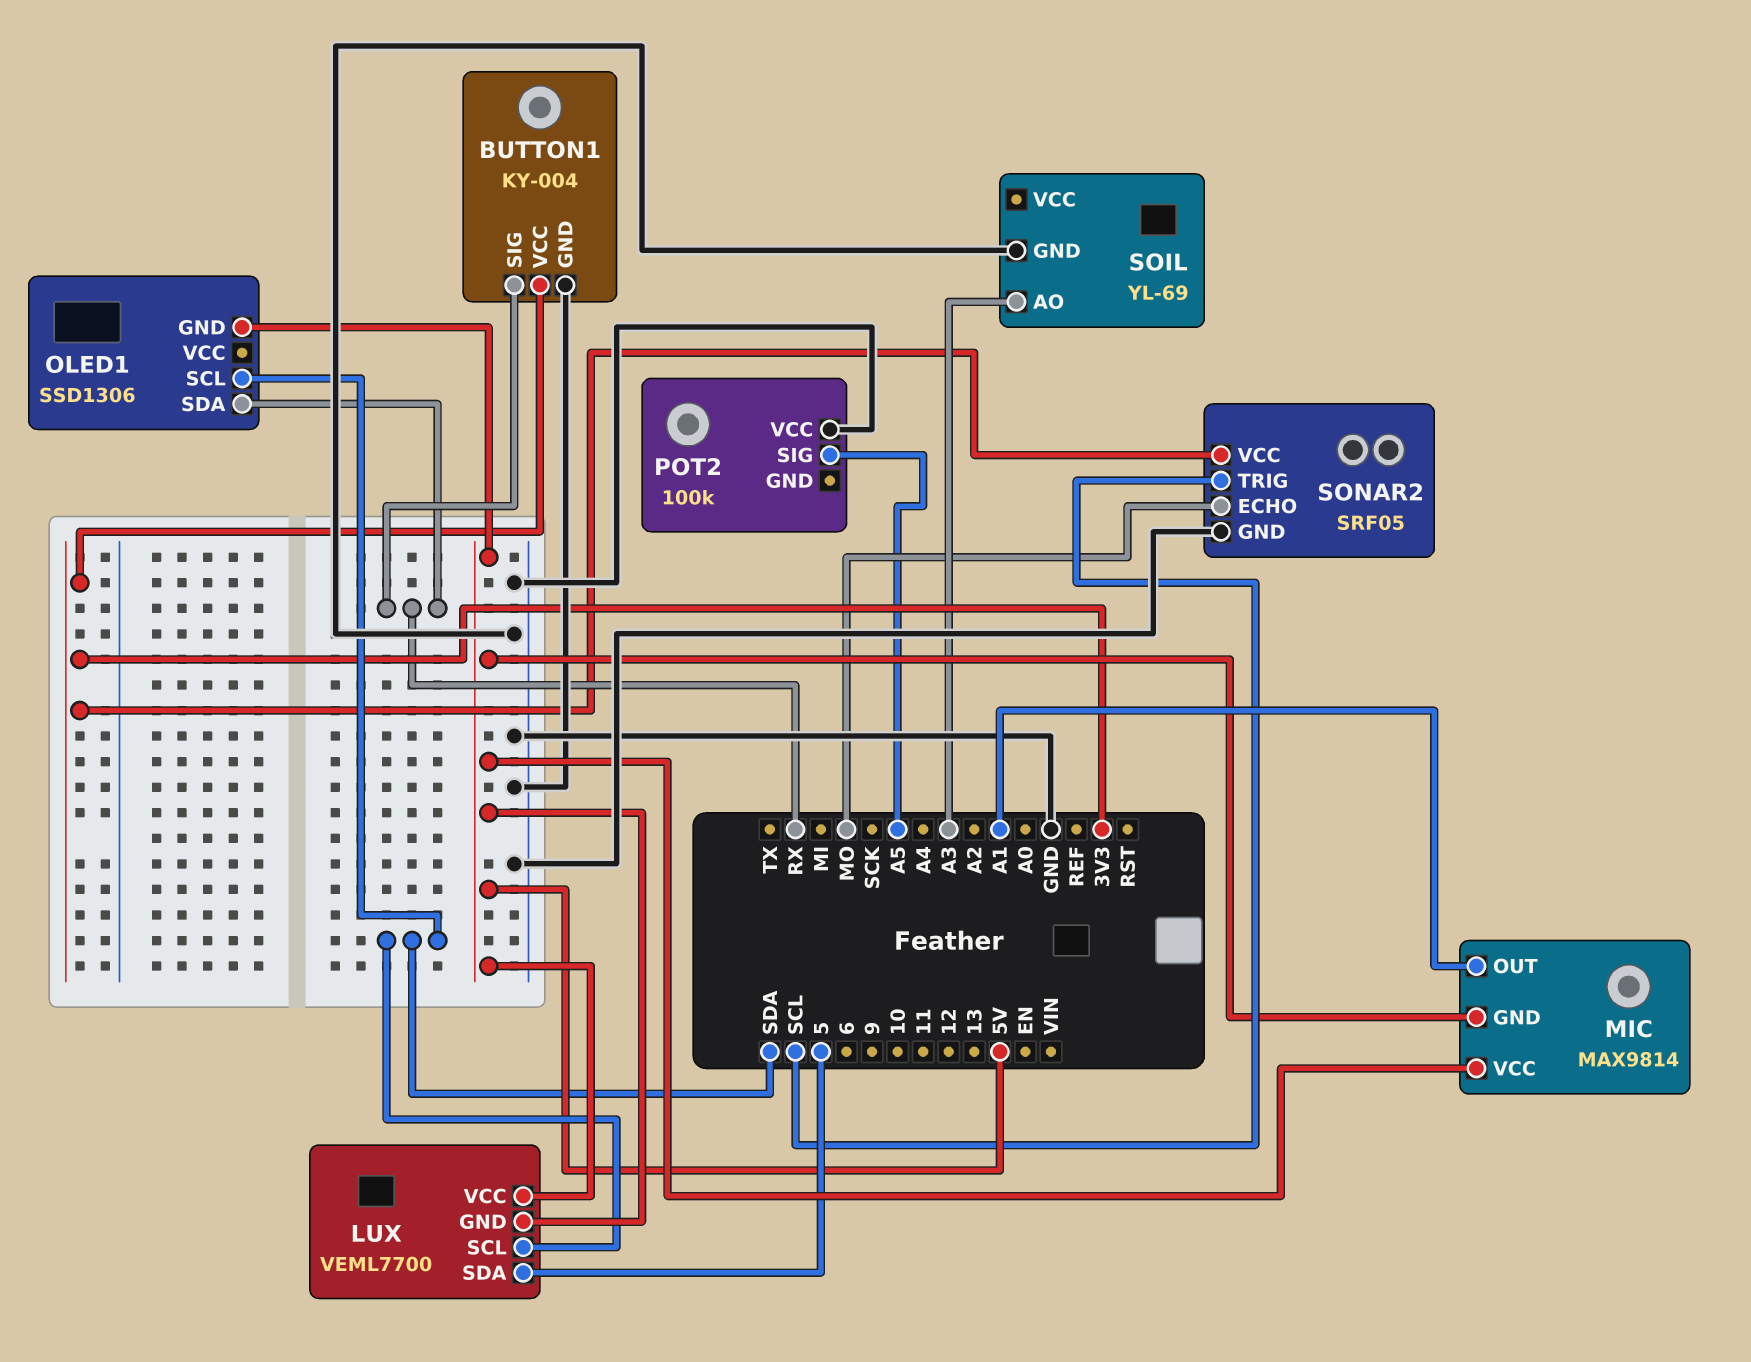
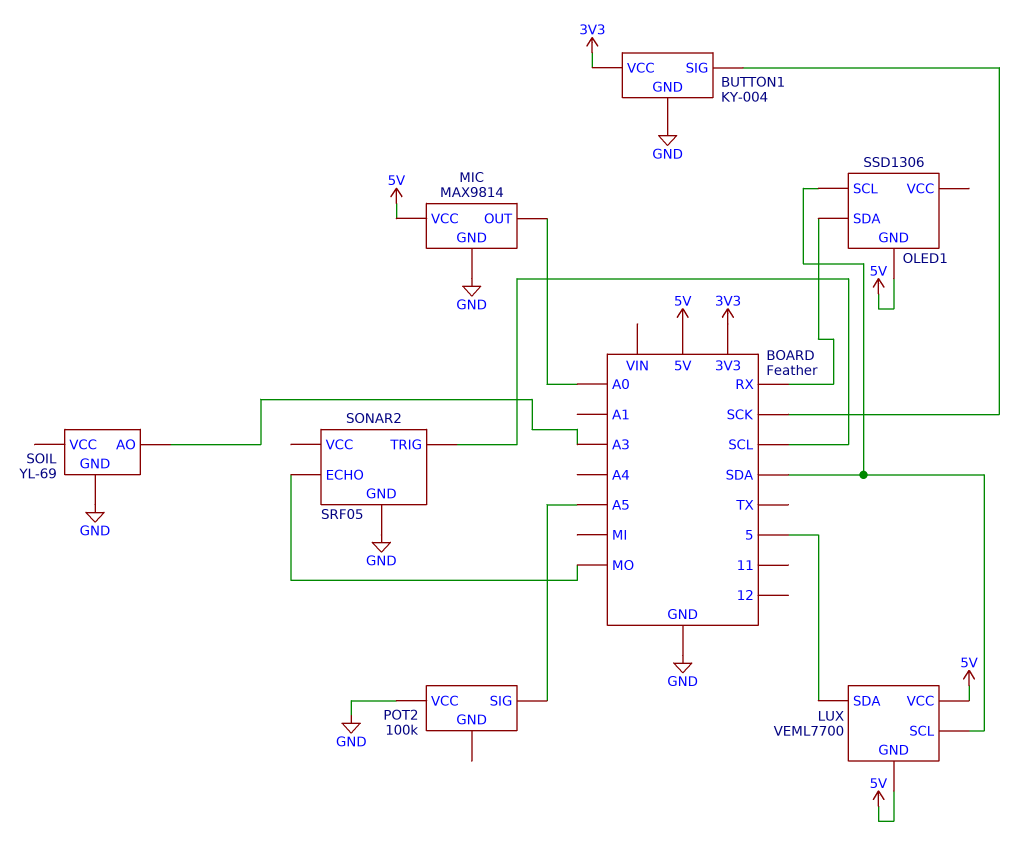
BUTTON1 pin SIG: RX -> SCK
MIC pin GND: 5V -> GND
MIC pin OUT: A1 -> A0
SONAR2 pin VCC: 3V3 -> none

